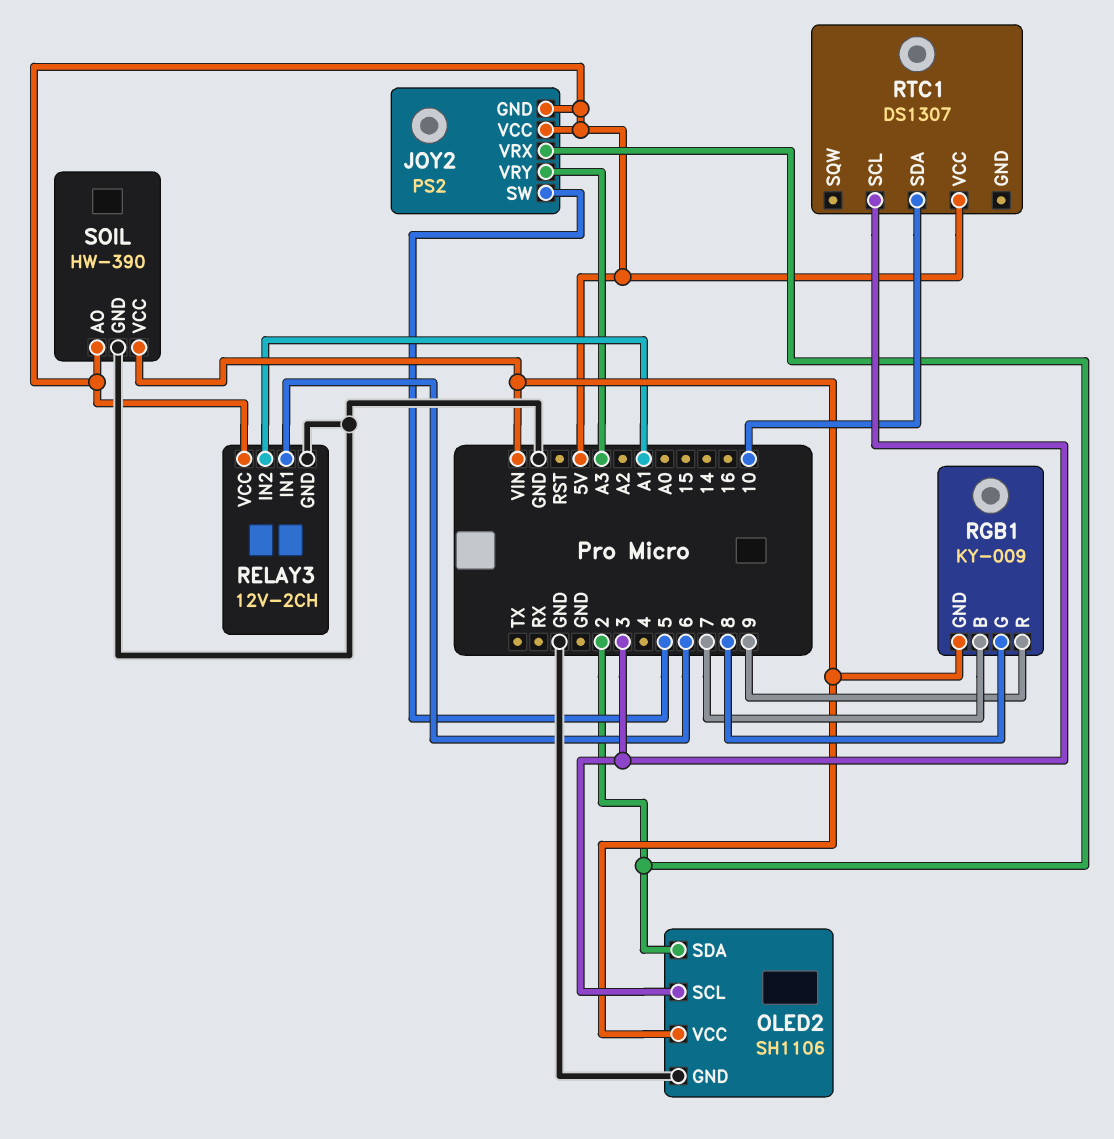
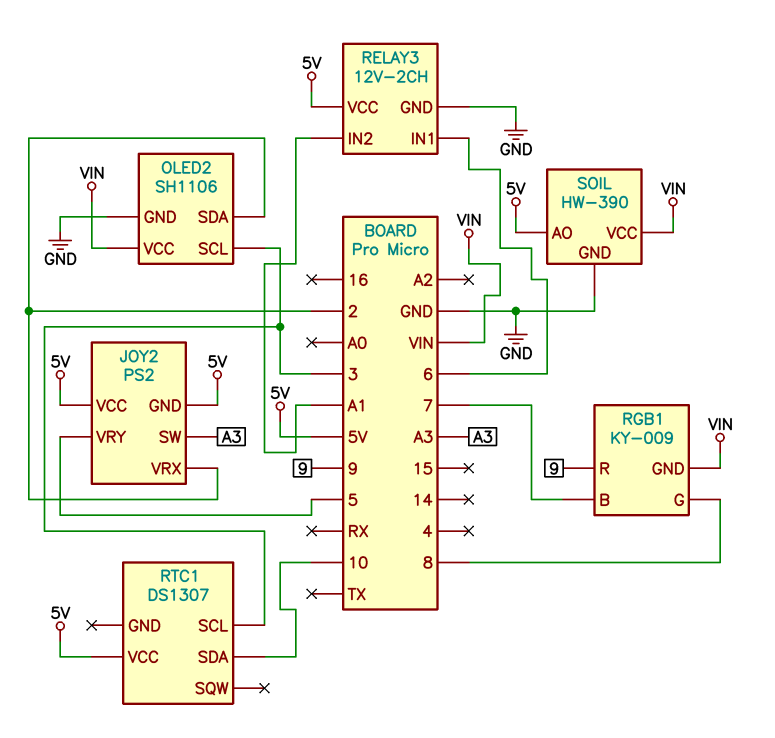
JOY2 pin SW: 5 -> A3
JOY2 pin VRY: A3 -> 5

